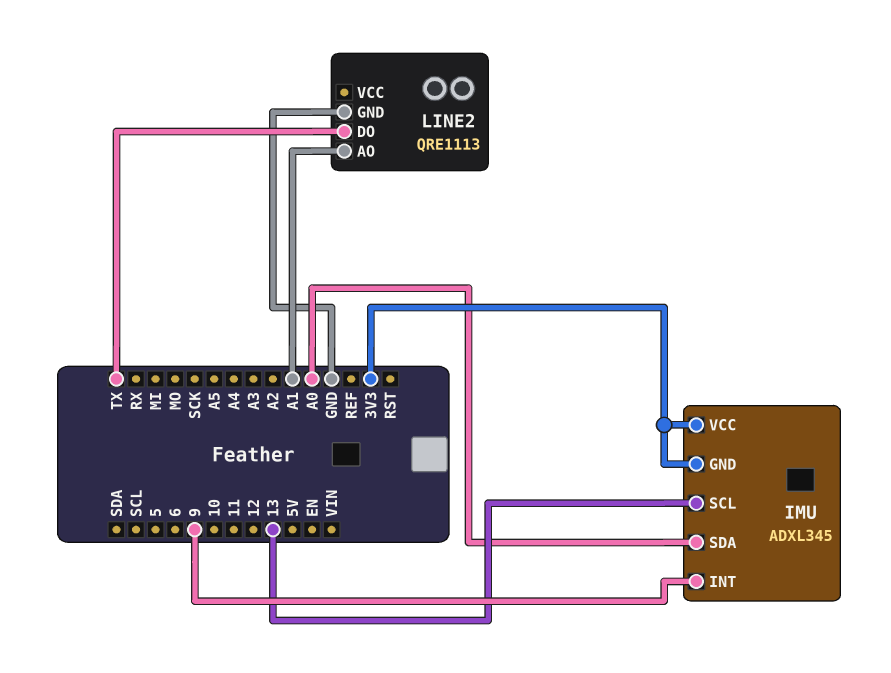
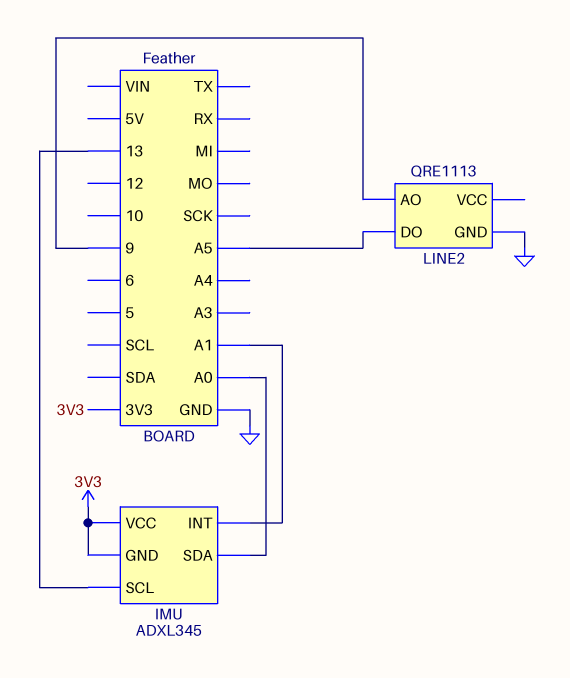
IMU pin INT: 9 -> A1
LINE2 pin AO: A1 -> 9
LINE2 pin DO: TX -> A5

